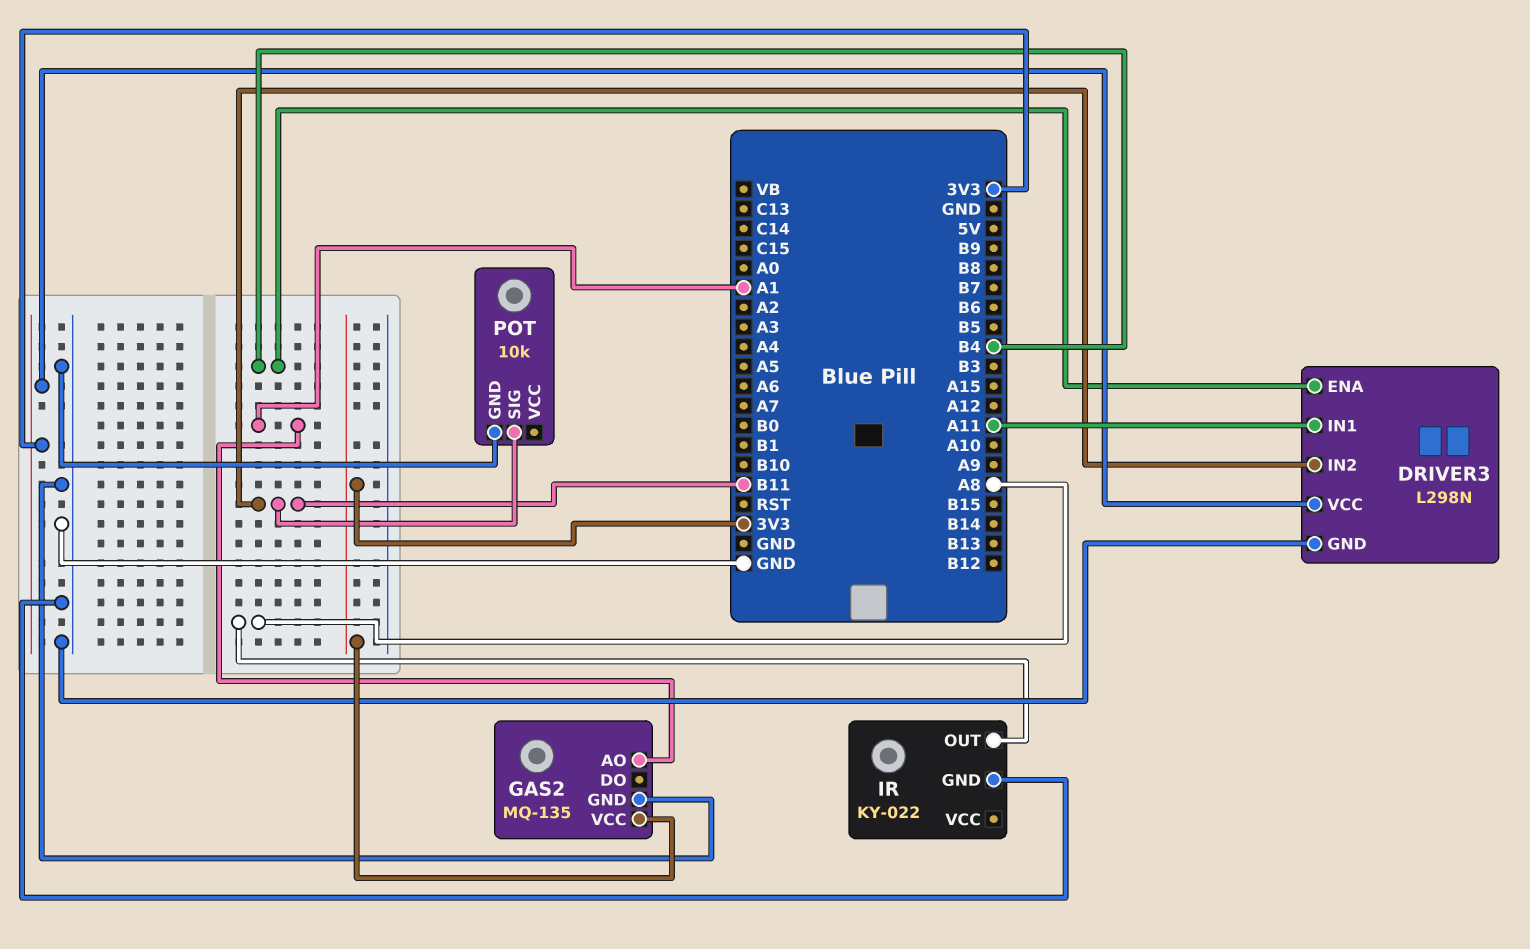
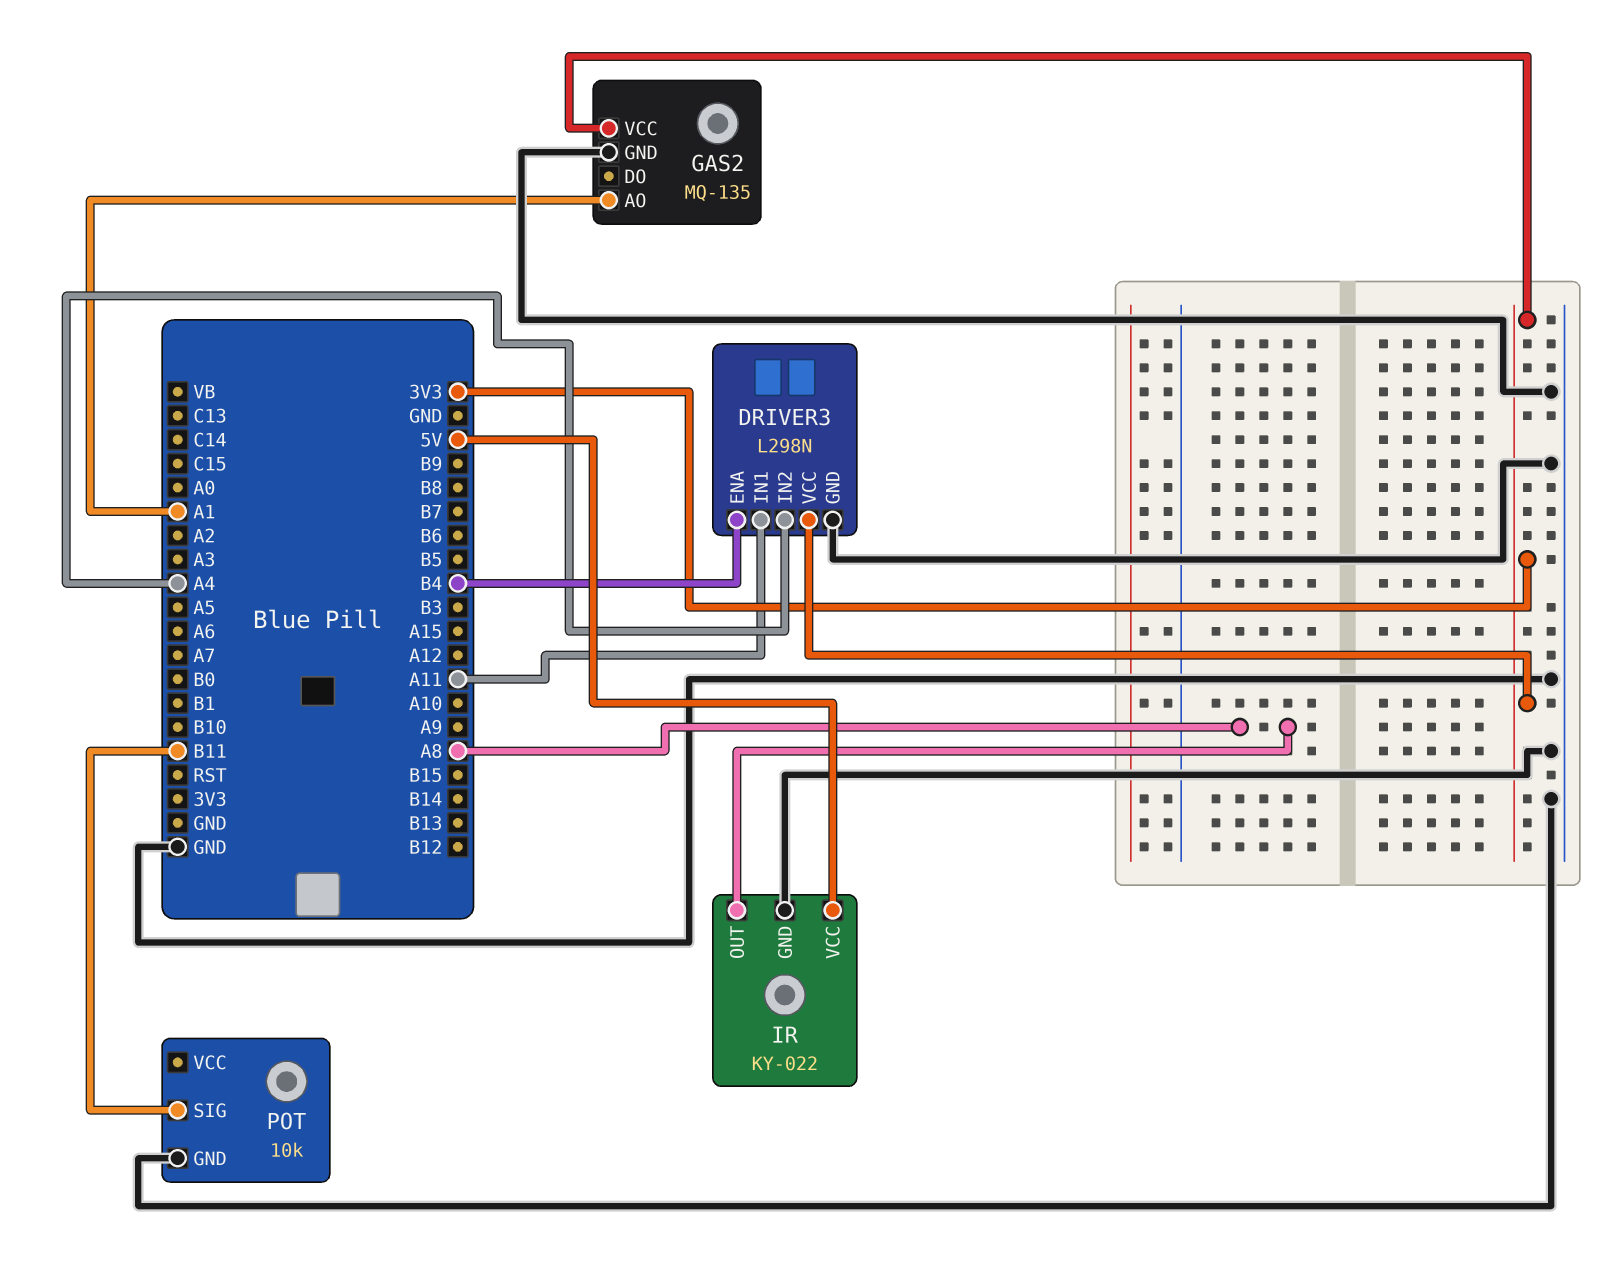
DRIVER3 pin IN2: B11 -> A4
IR pin VCC: none -> 5V

